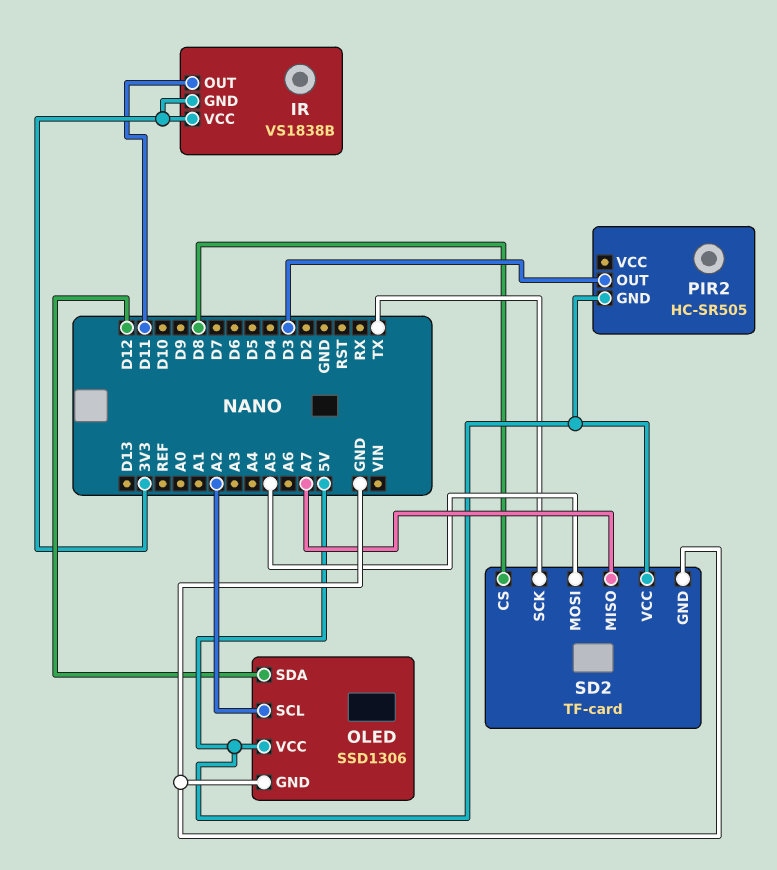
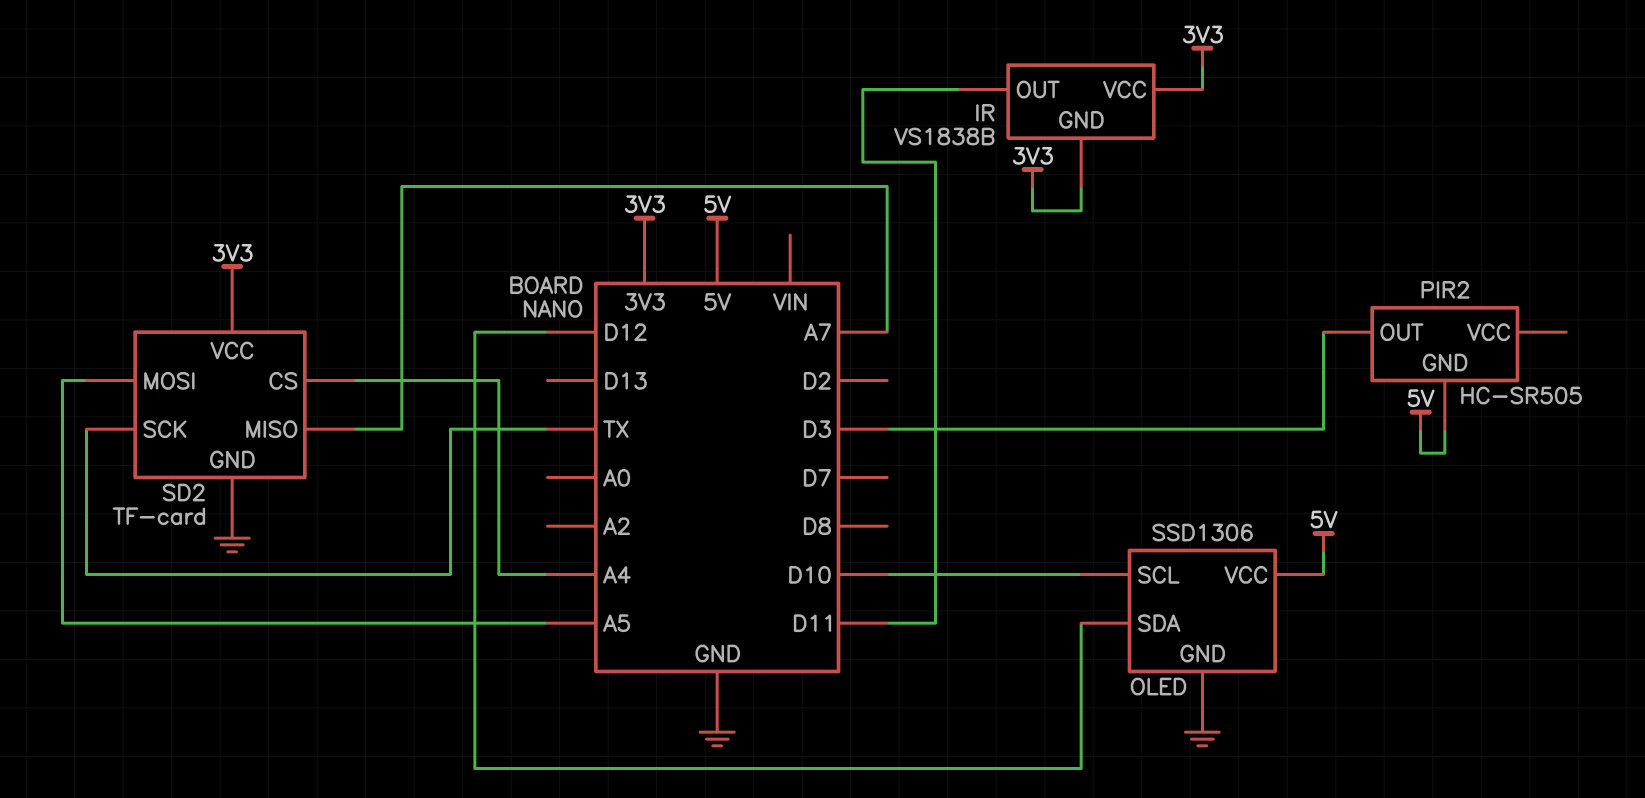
OLED pin SCL: A2 -> D10
SD2 pin CS: D8 -> A4
SD2 pin VCC: 5V -> 3V3

